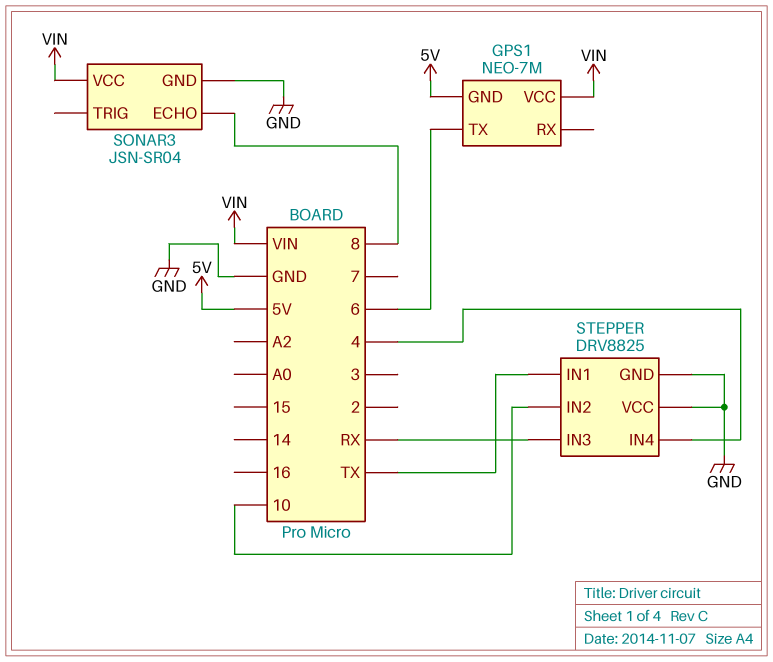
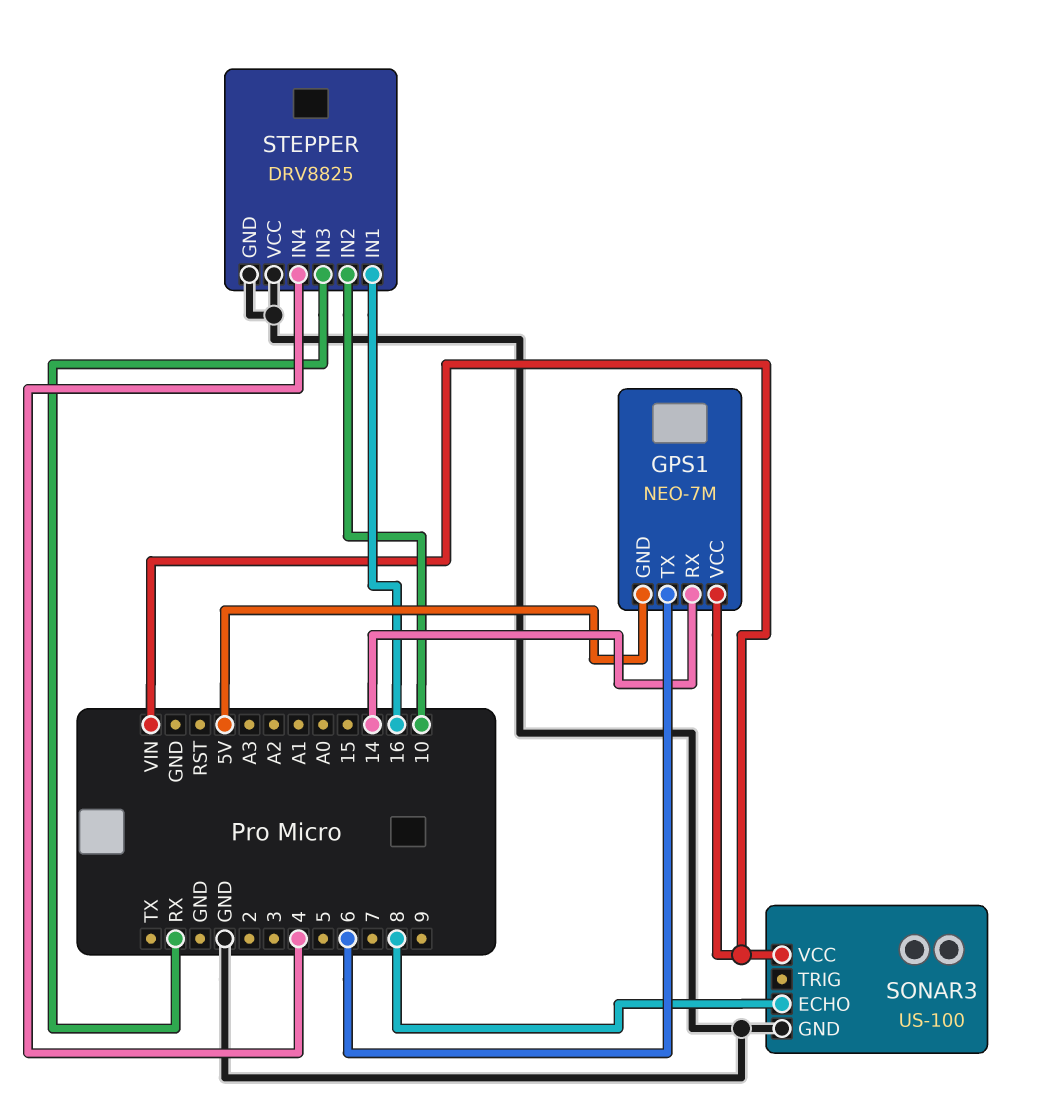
GPS1 pin RX: none -> 14
SONAR3: JSN-SR04 -> US-100
STEPPER pin IN1: TX -> 16

